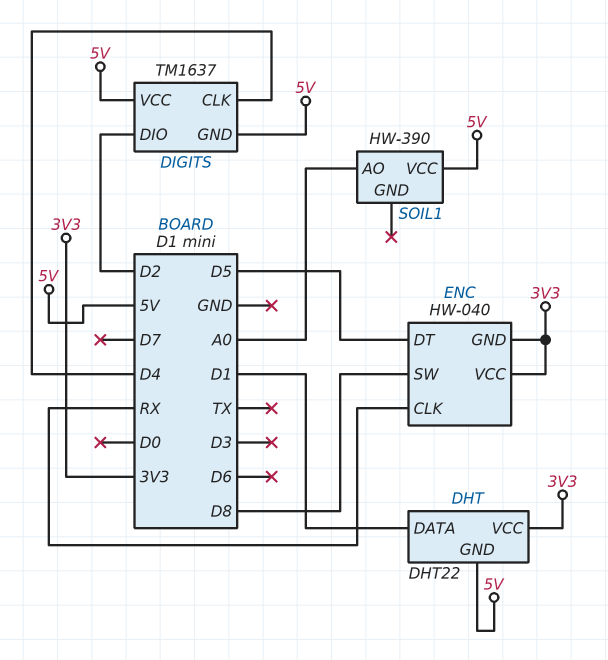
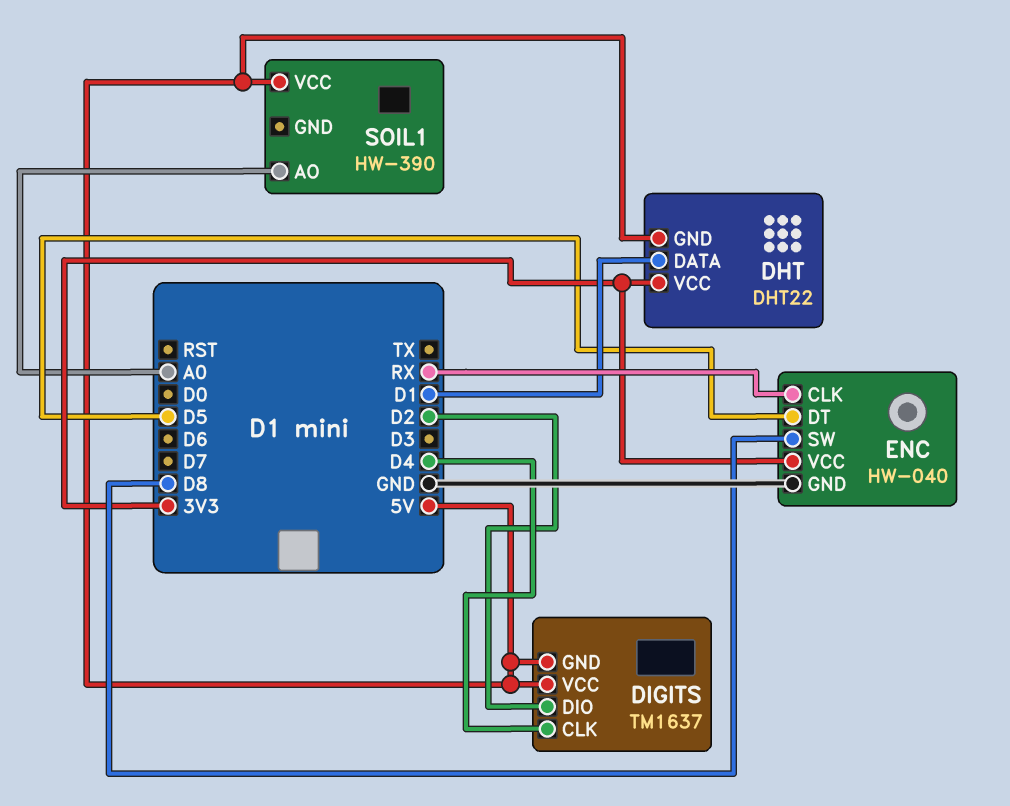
ENC pin GND: 3V3 -> GND

